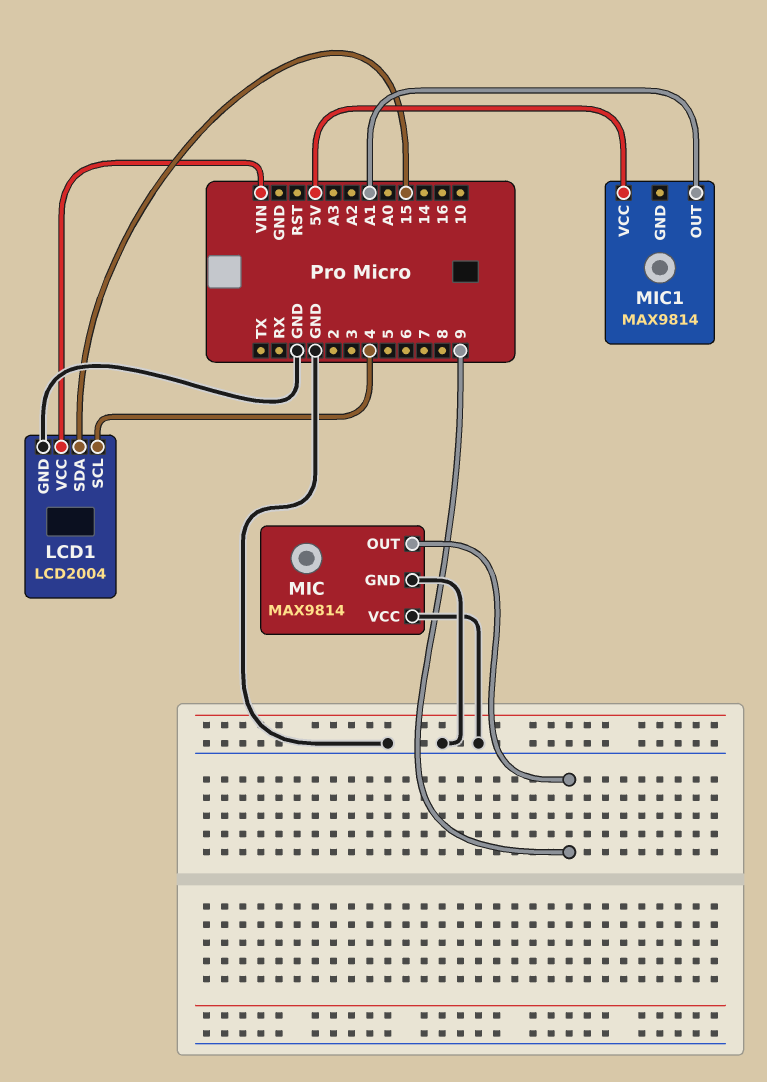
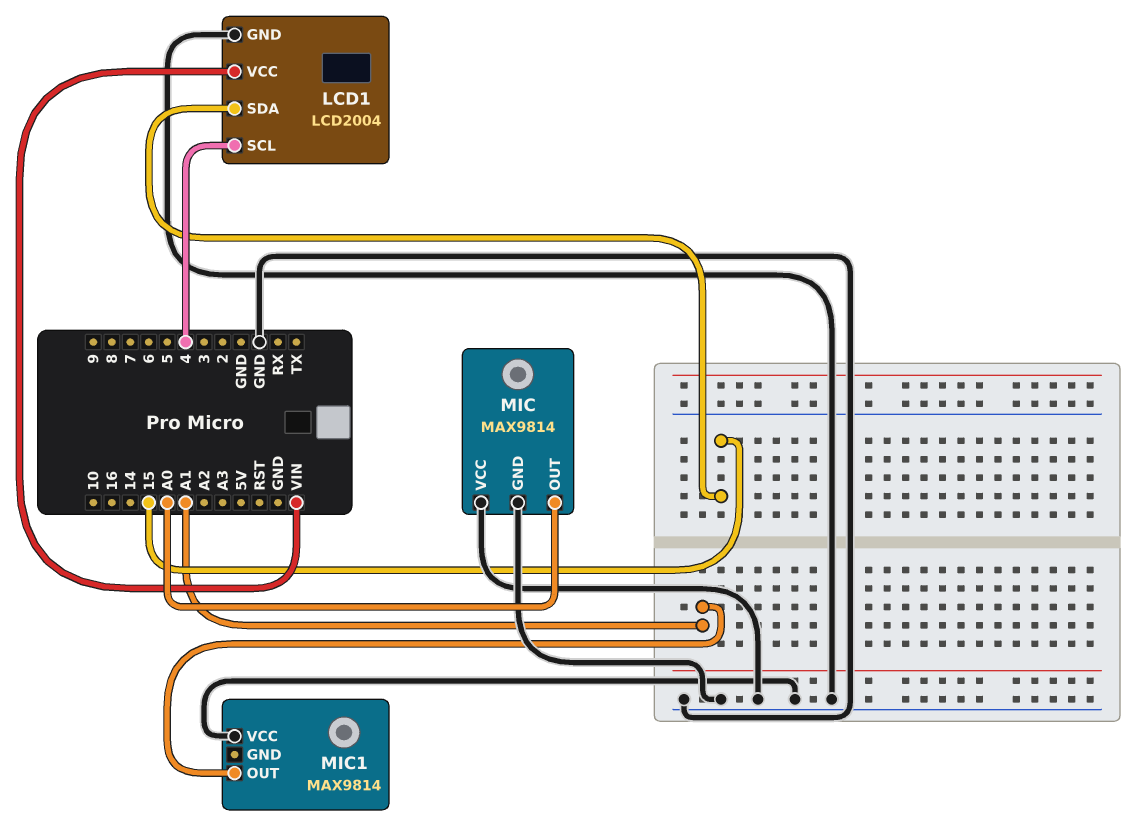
MIC pin OUT: 9 -> A0
MIC1 pin VCC: 5V -> GND

